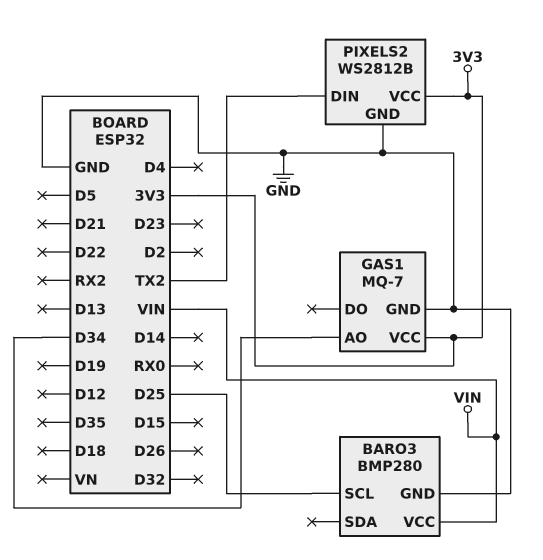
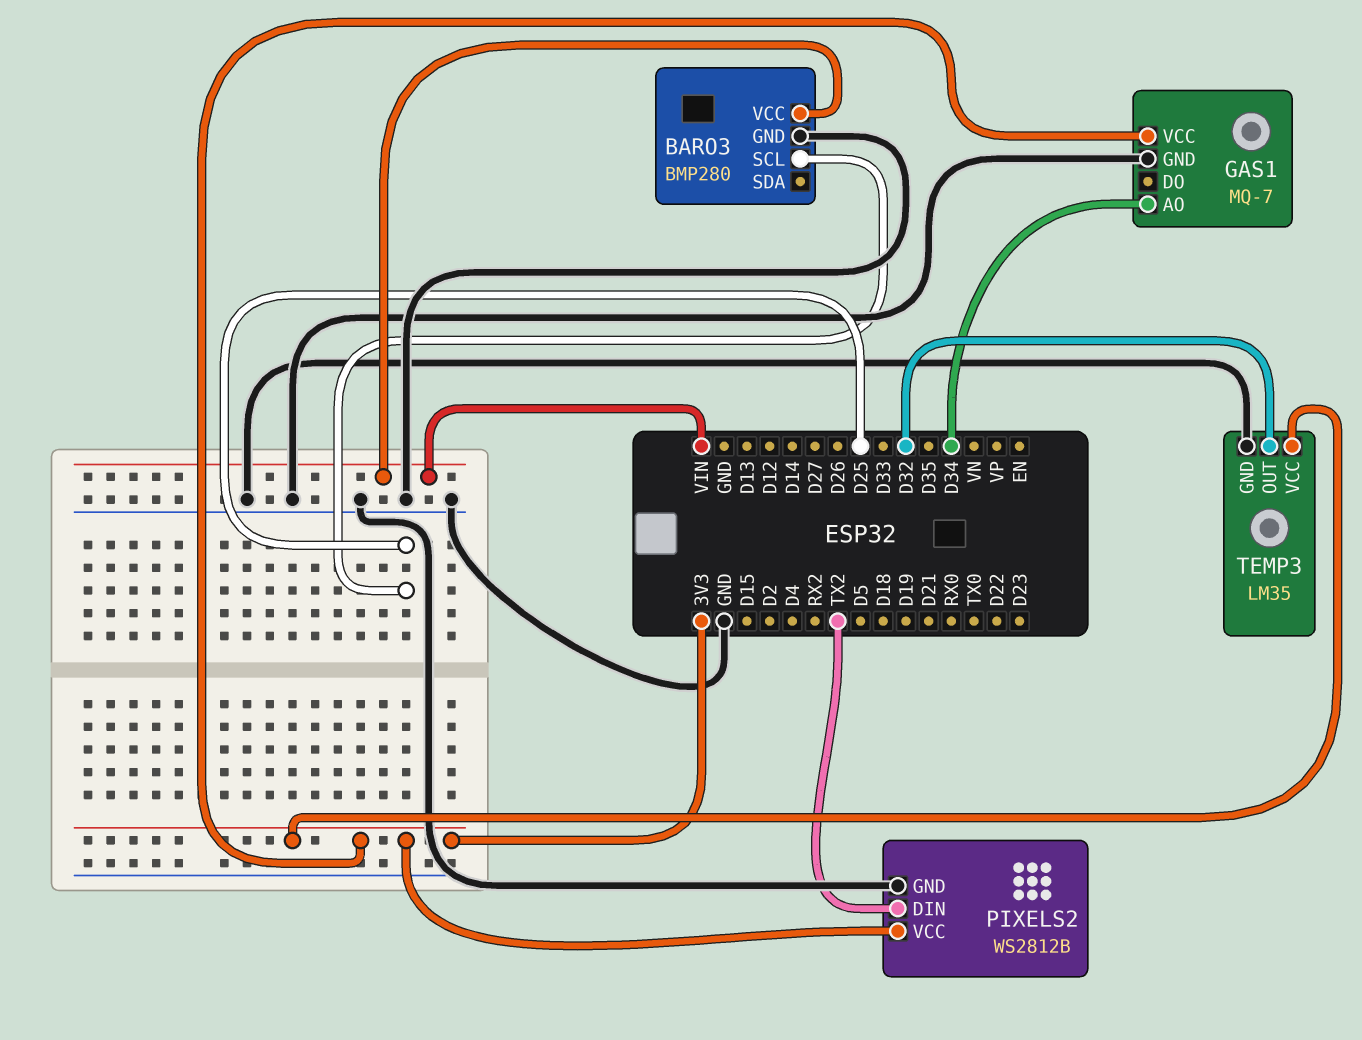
TEMP3: none -> LM35
TEMP3 pin GND: none -> GND
TEMP3 pin OUT: none -> D32
TEMP3 pin VCC: none -> 3V3

